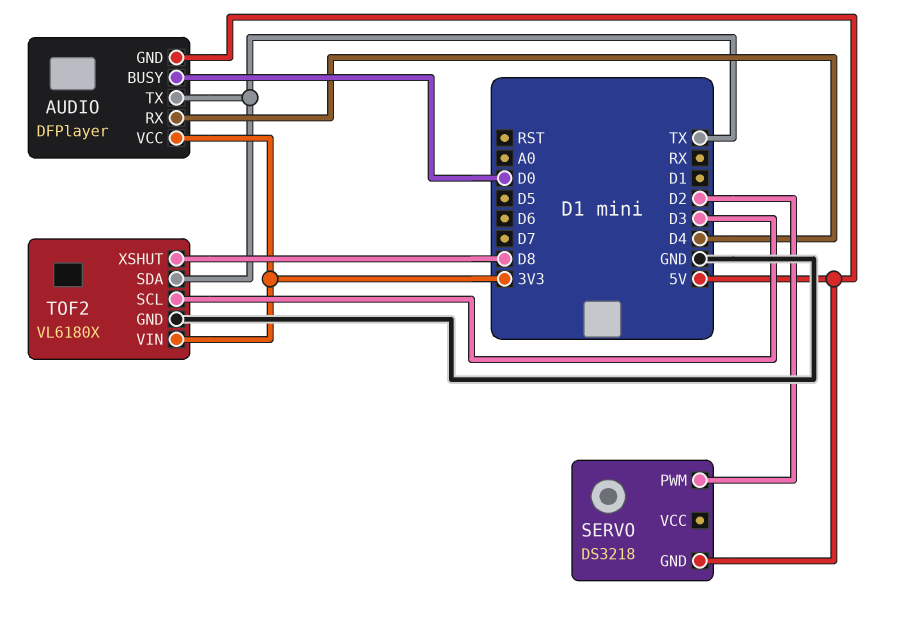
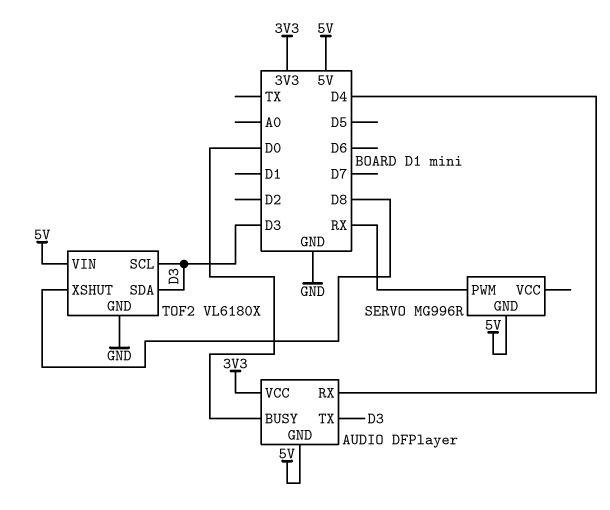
AUDIO pin TX: TX -> D3
SERVO: DS3218 -> MG996R
SERVO pin PWM: D2 -> RX
TOF2 pin SDA: TX -> D3
TOF2 pin VIN: 3V3 -> 5V

